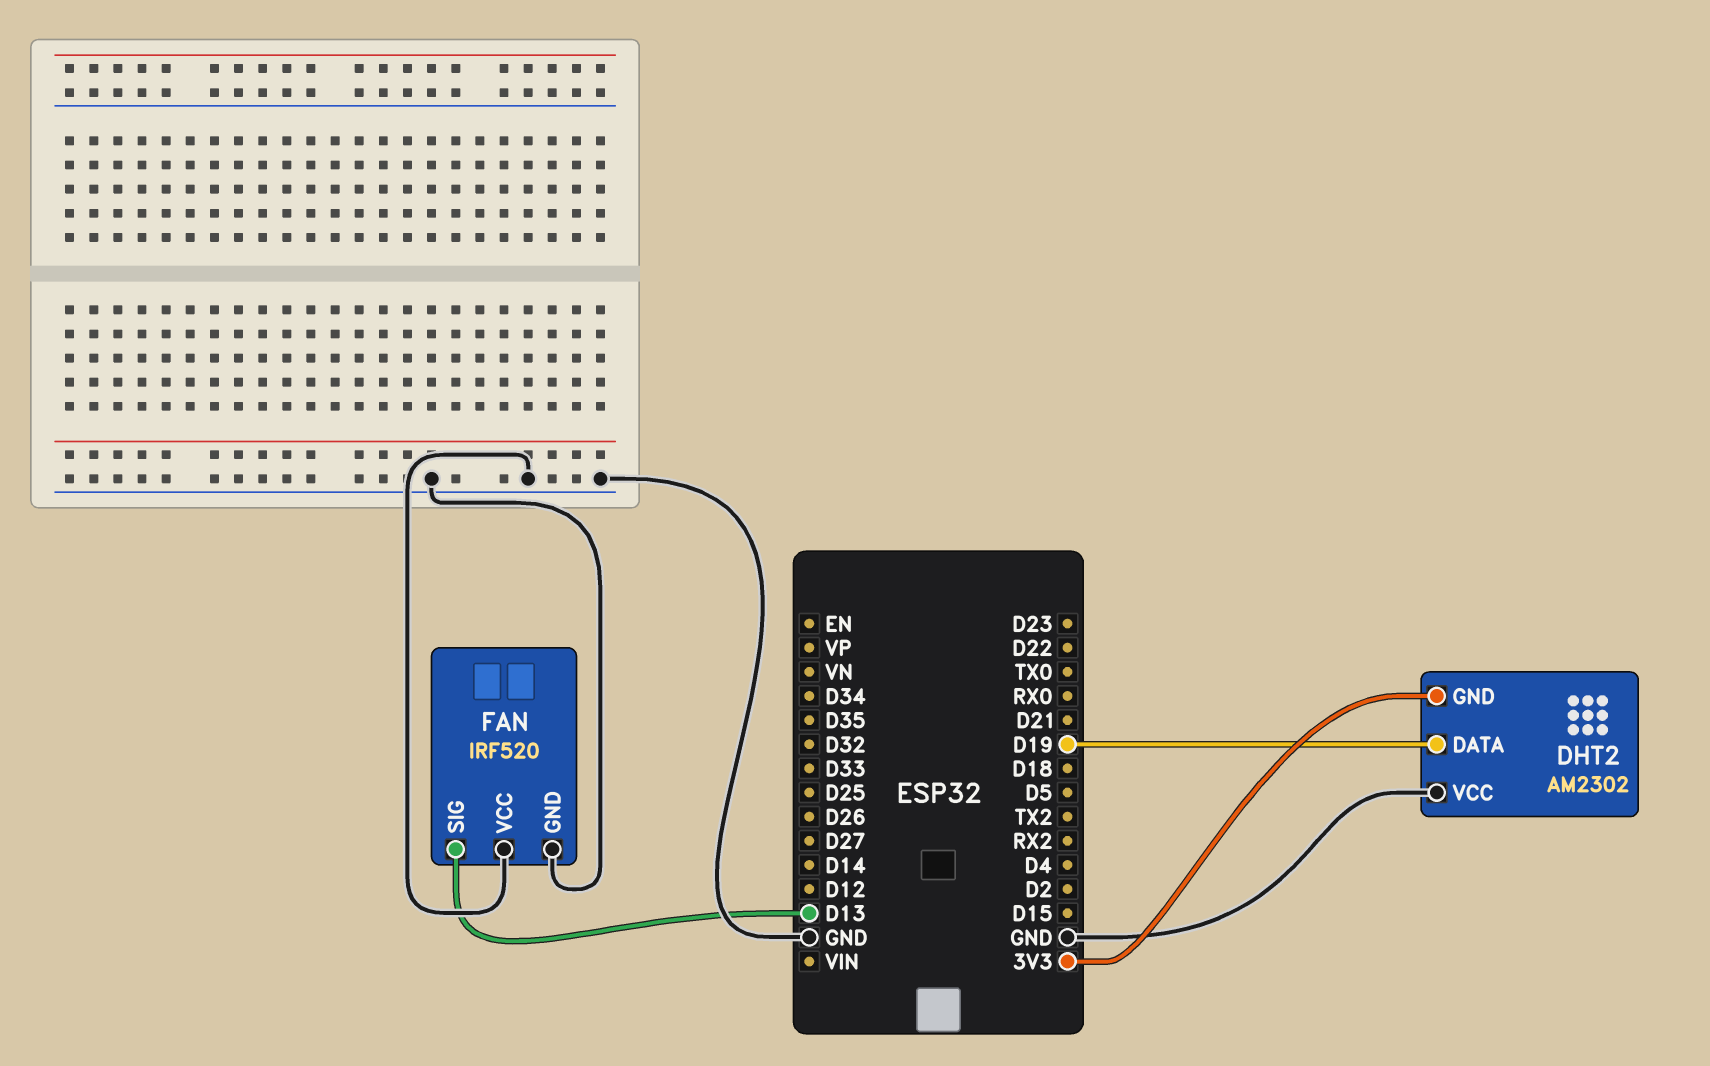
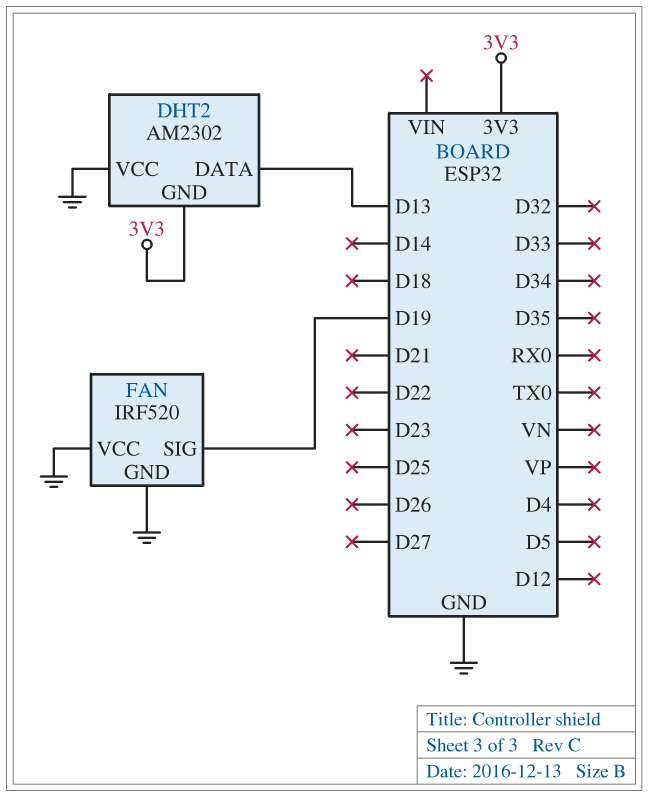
DHT2 pin DATA: D19 -> D13
FAN pin SIG: D13 -> D19

